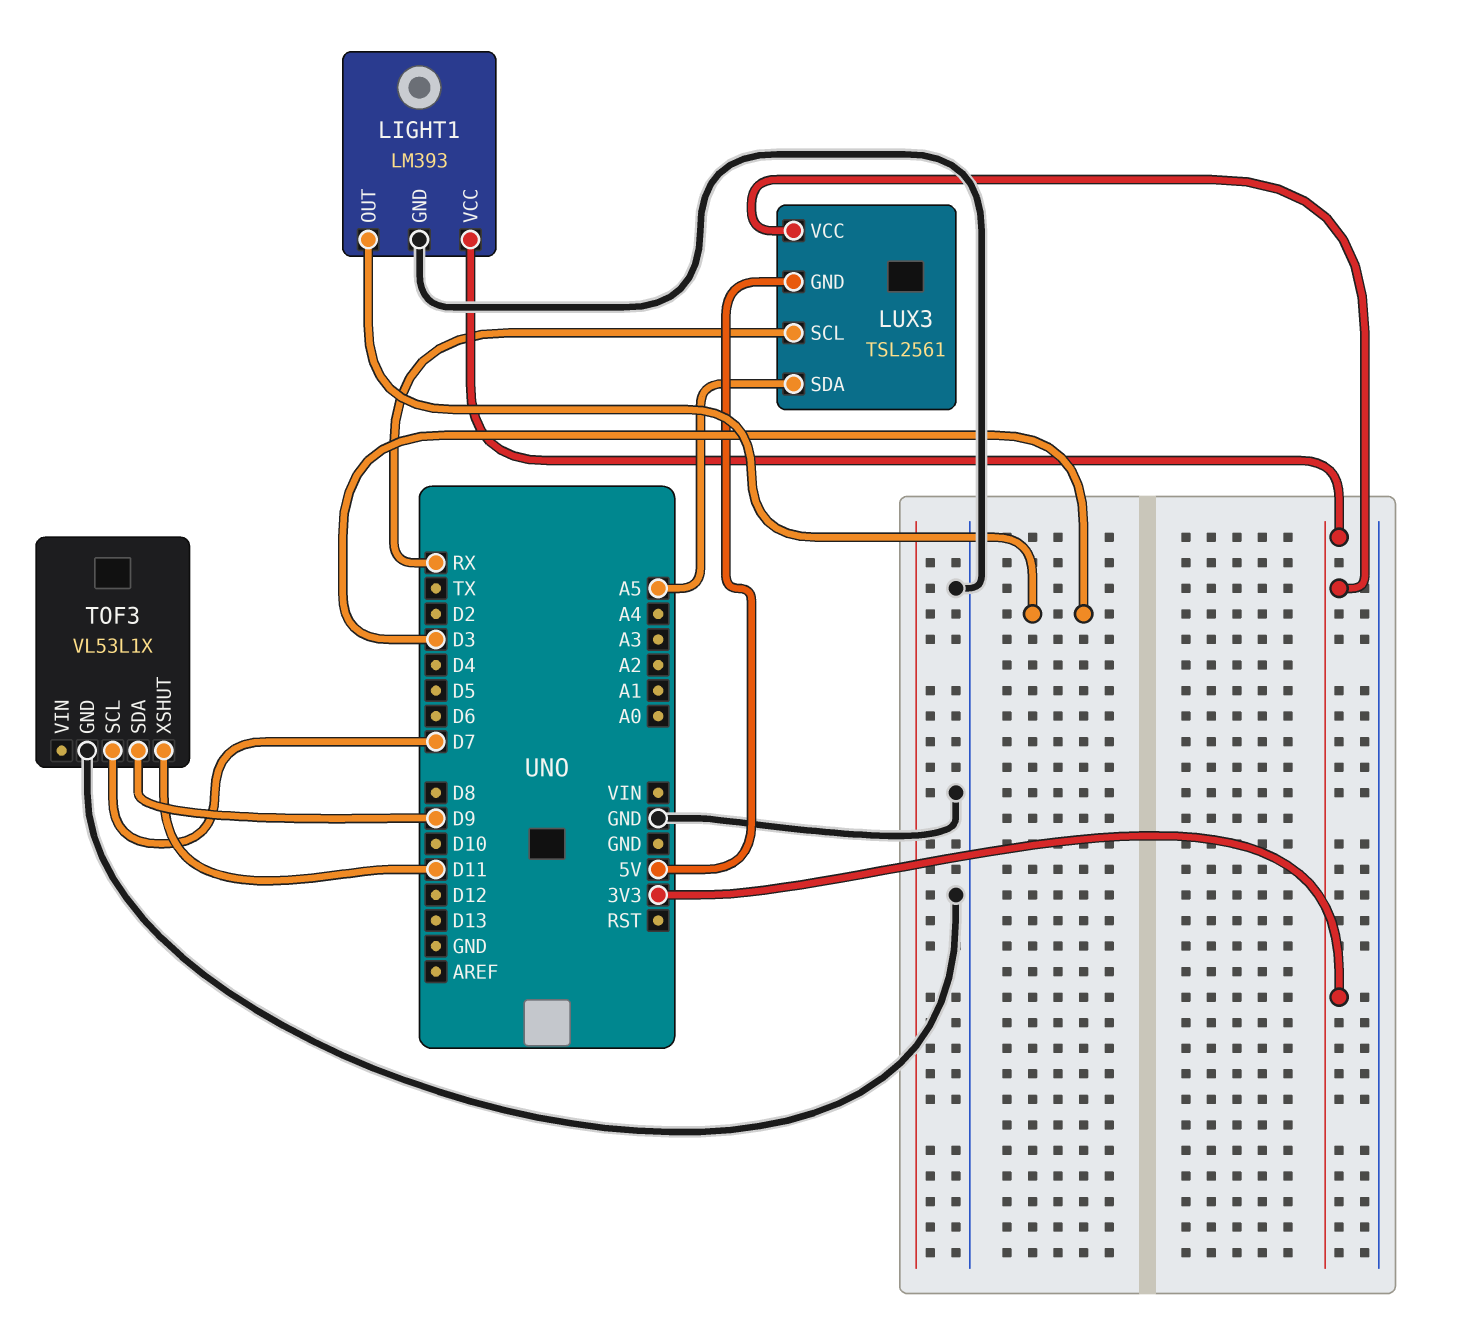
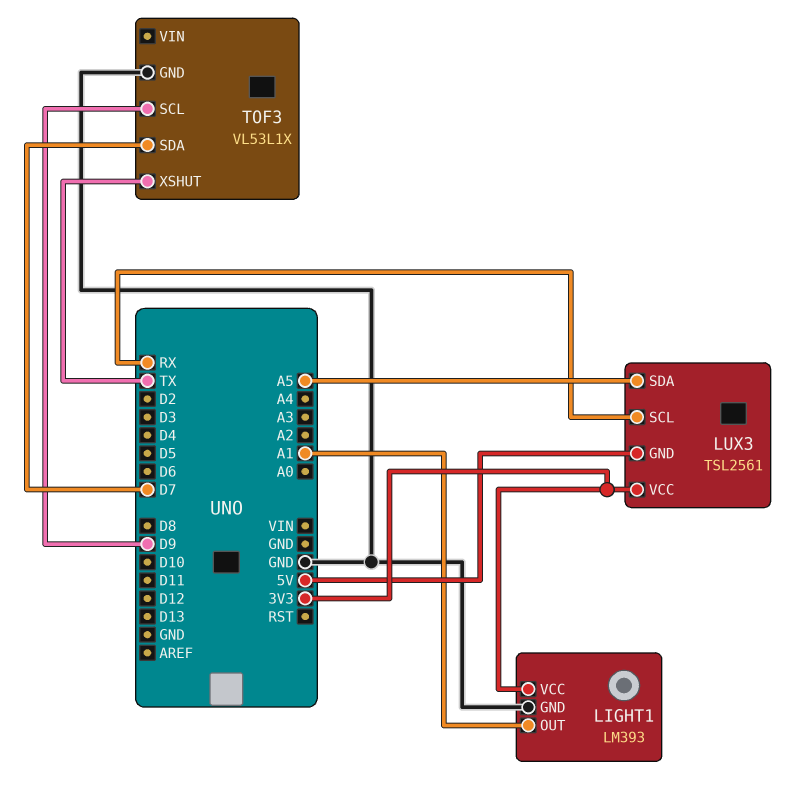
LIGHT1 pin OUT: D3 -> A1
TOF3 pin SCL: D7 -> D9
TOF3 pin SDA: D9 -> D7
TOF3 pin XSHUT: D11 -> TX

